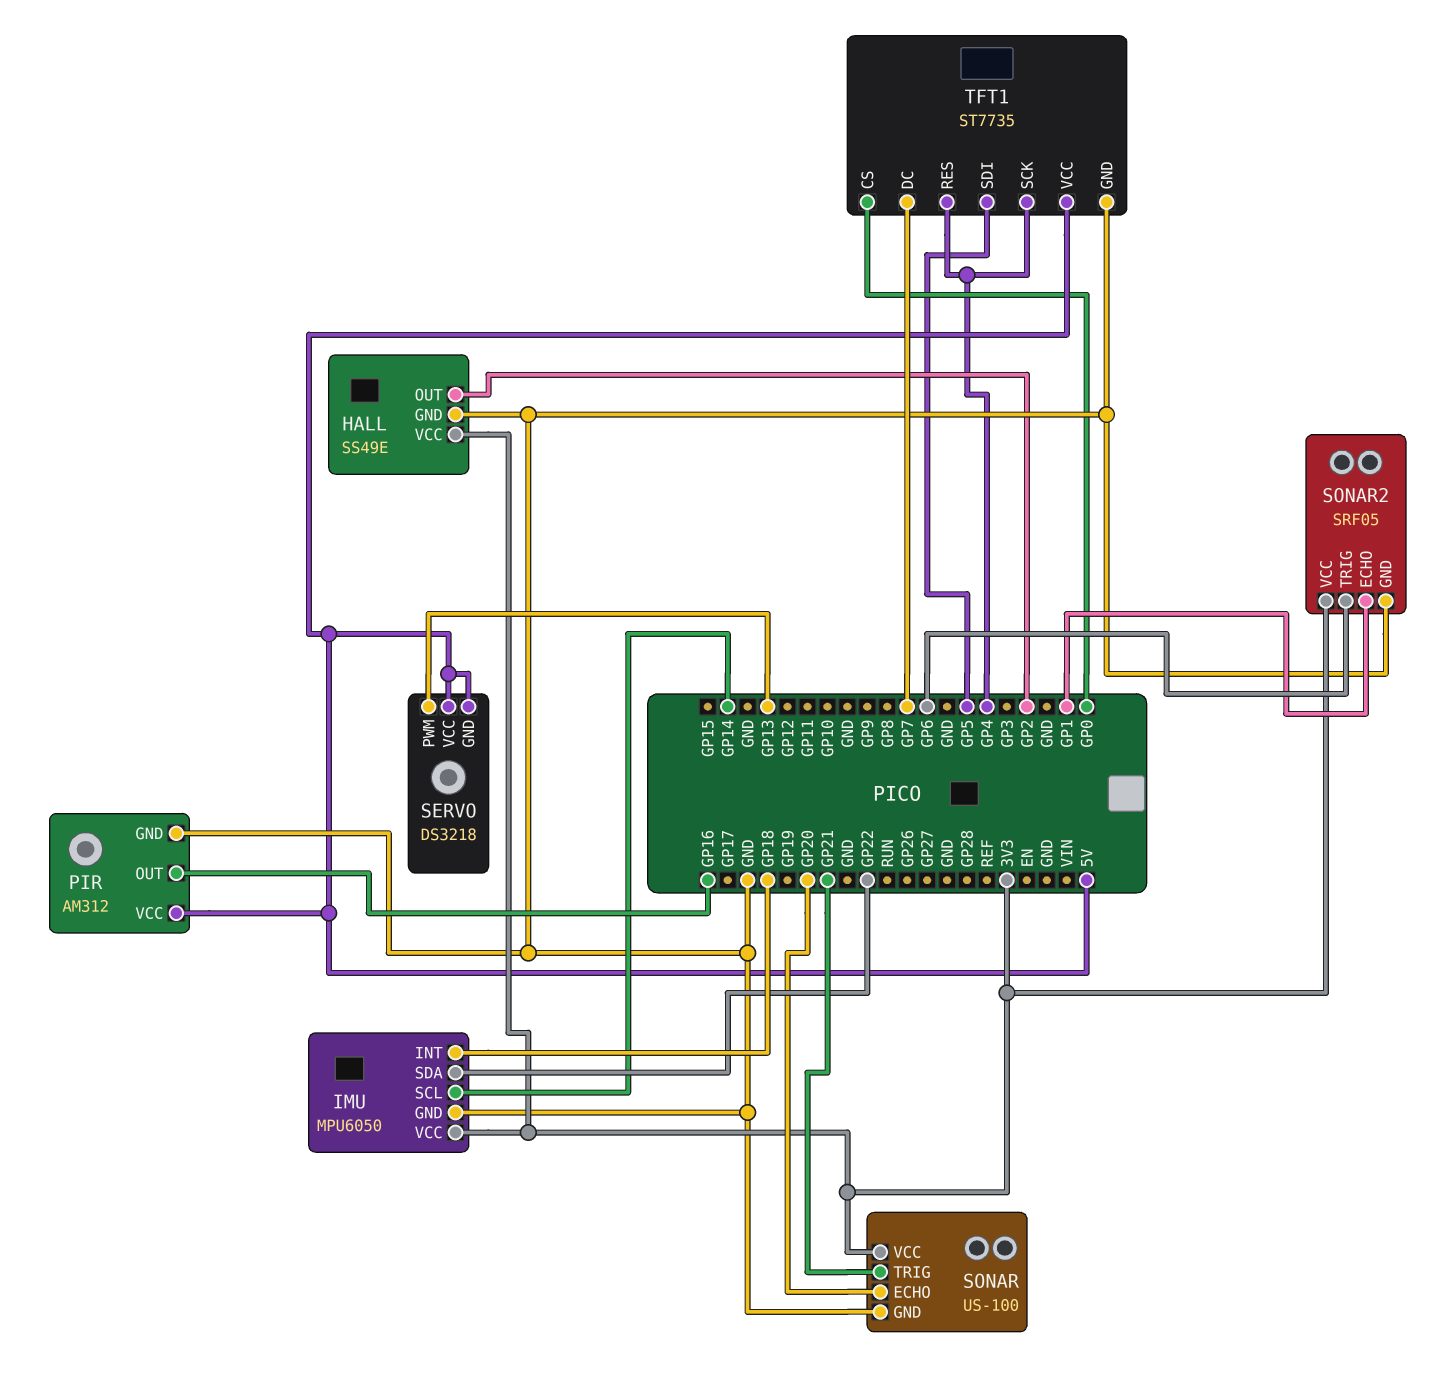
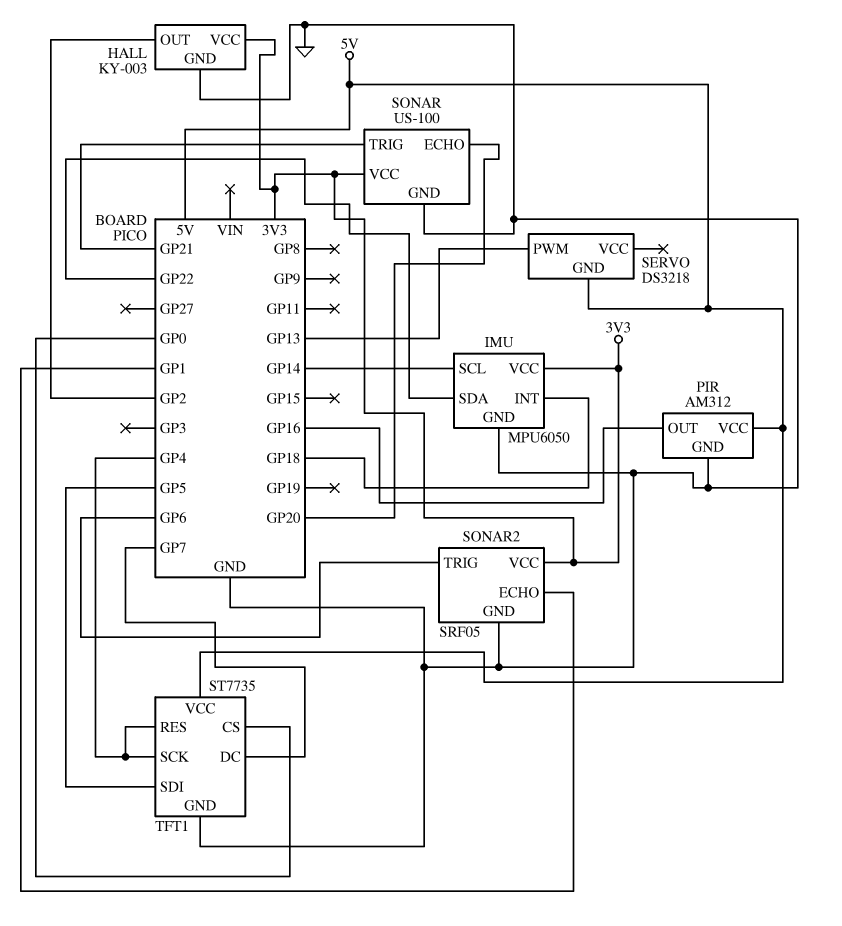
HALL: SS49E -> KY-003
SERVO pin VCC: 5V -> none

